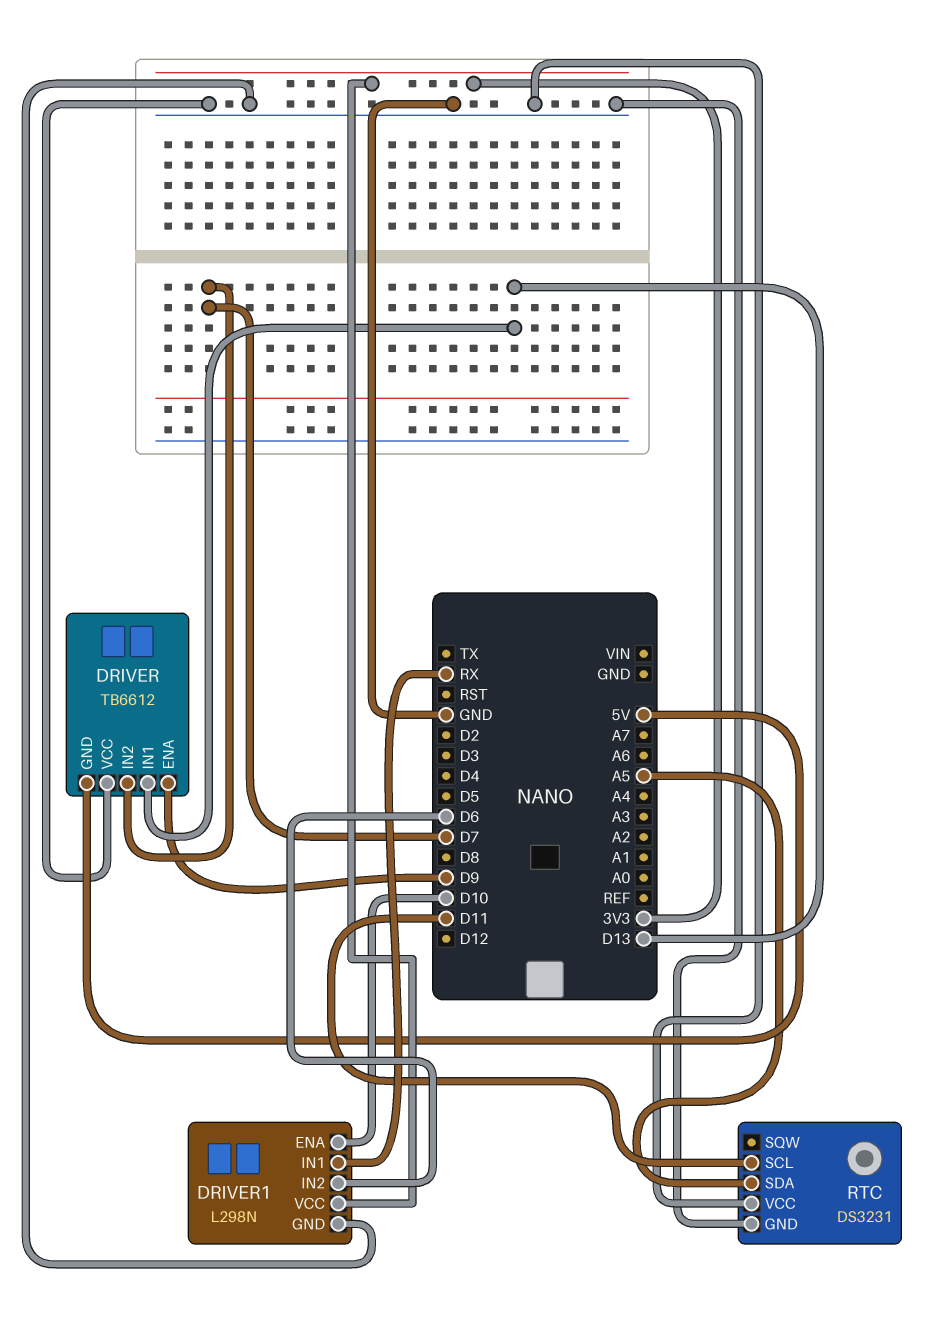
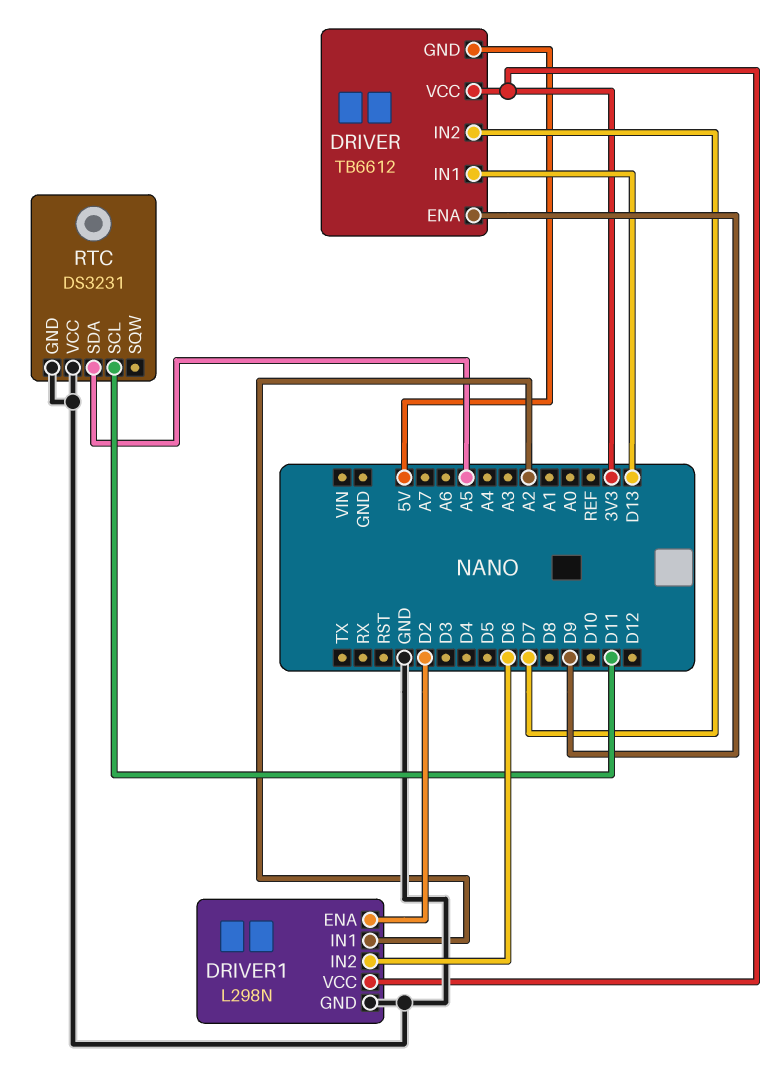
DRIVER pin VCC: GND -> 3V3
DRIVER1 pin ENA: D10 -> D2
DRIVER1 pin IN1: RX -> A2

